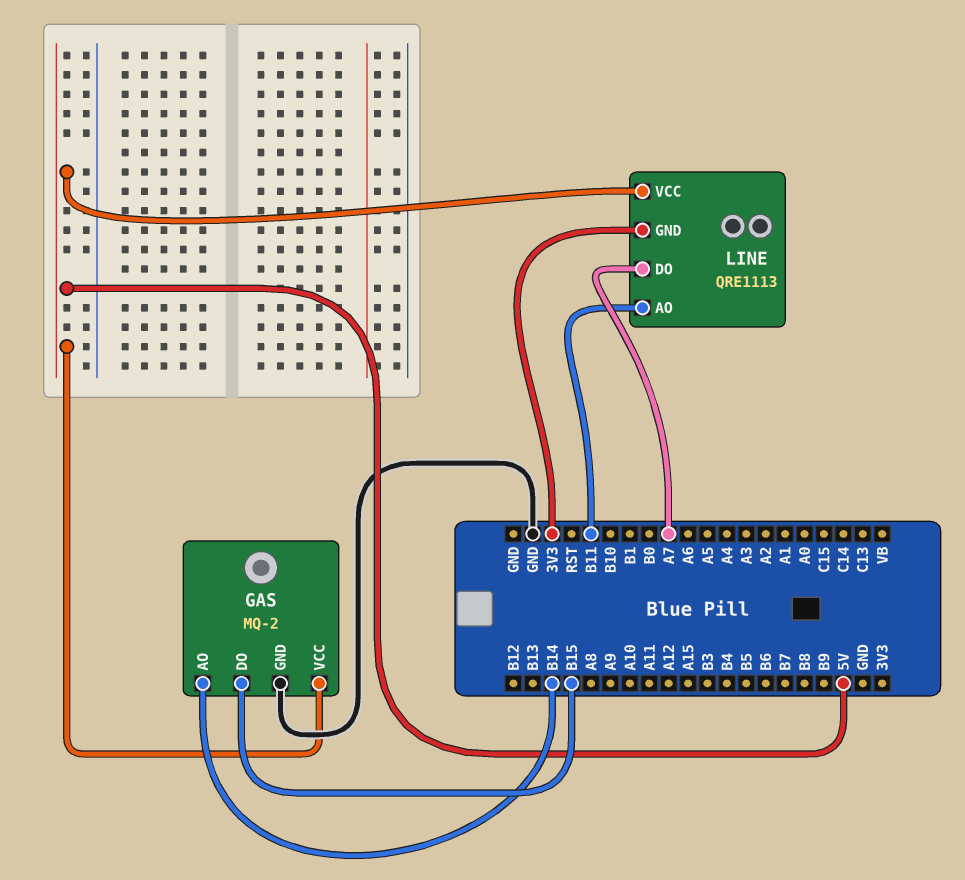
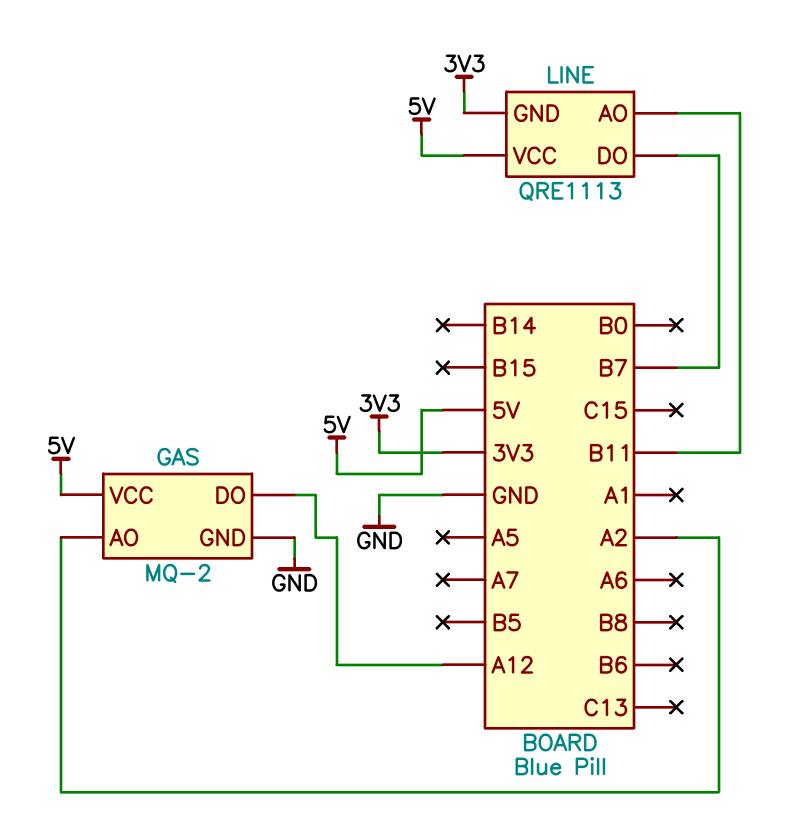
GAS pin AO: B14 -> A2
GAS pin DO: B15 -> A12
LINE pin DO: A7 -> B7

